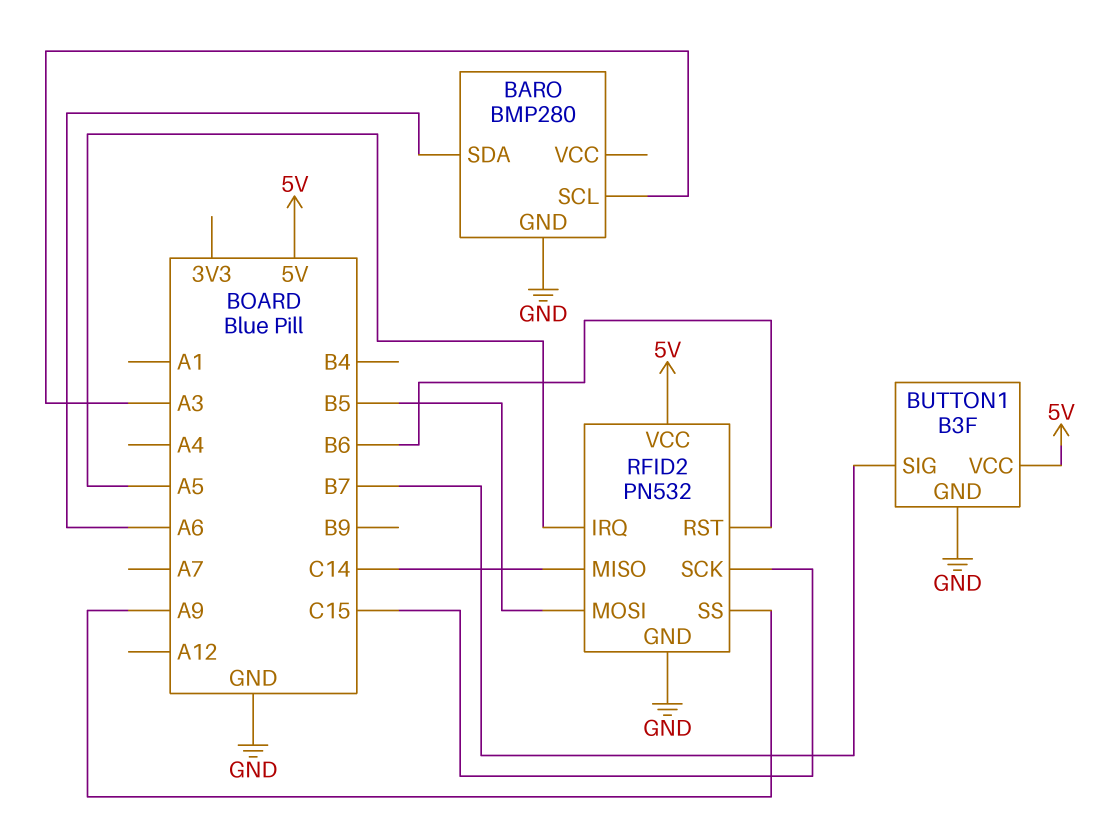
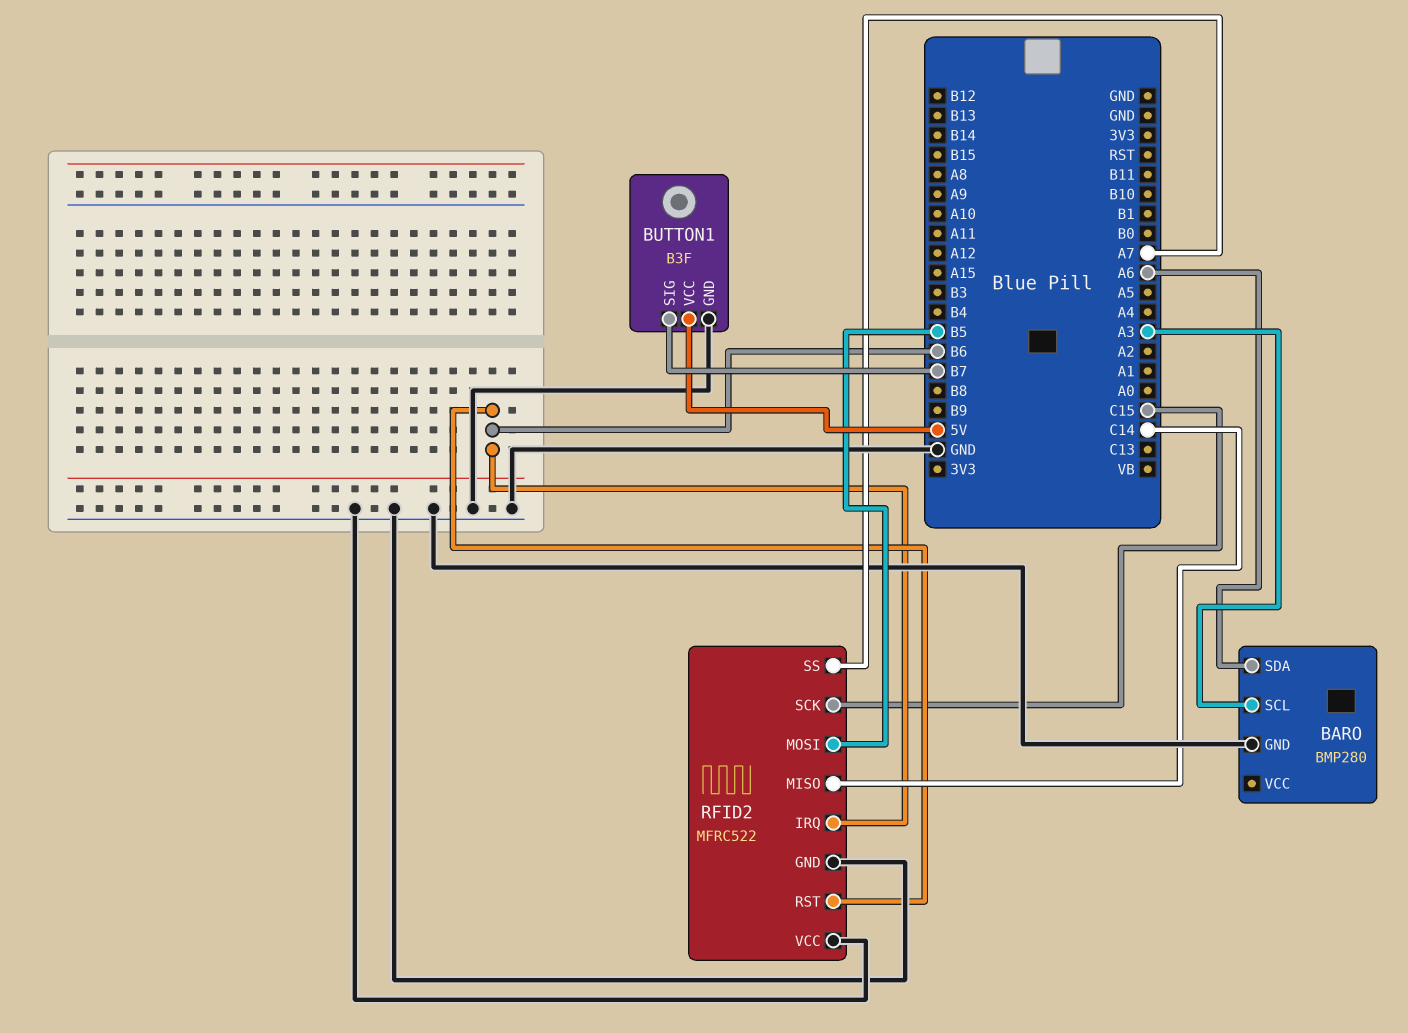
RFID2: PN532 -> MFRC522
RFID2 pin IRQ: A5 -> B6
RFID2 pin SS: A9 -> A7
RFID2 pin VCC: 5V -> GND

